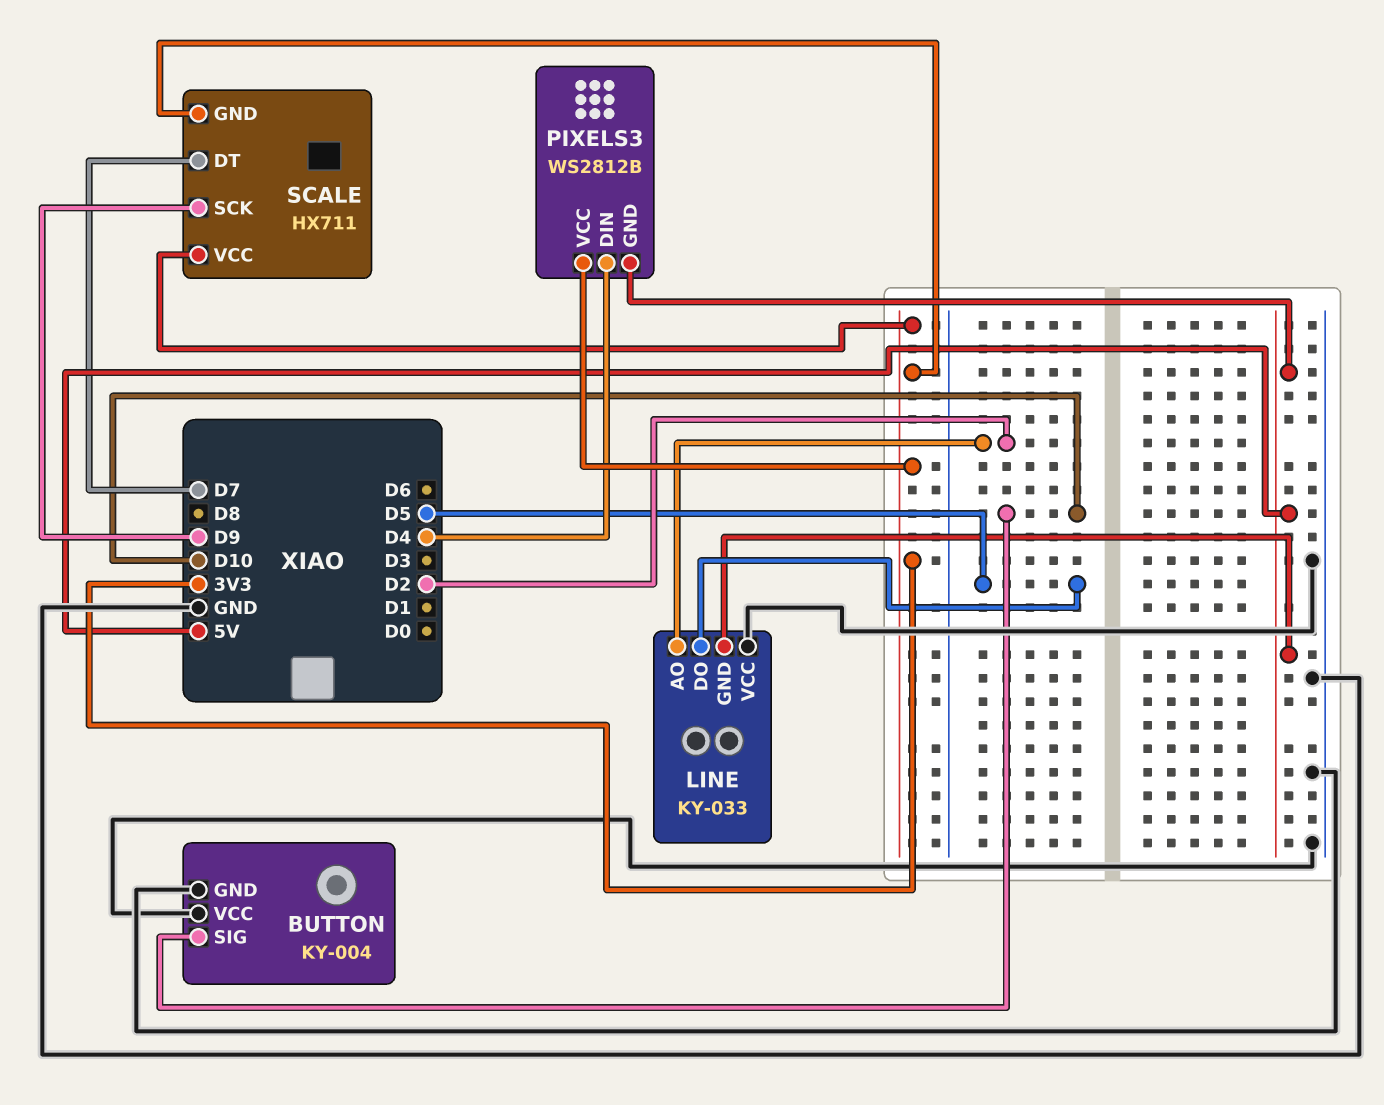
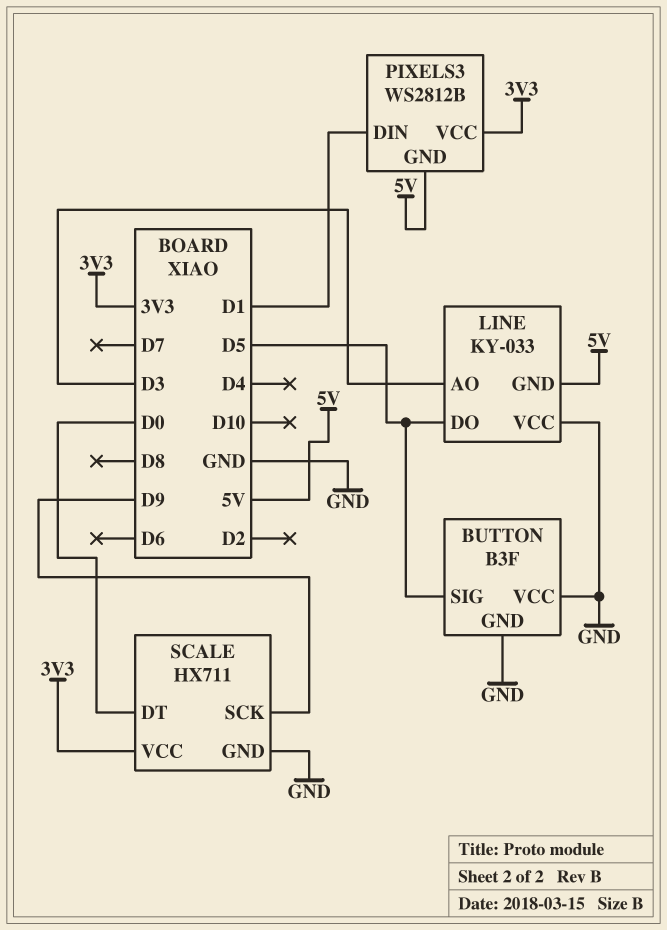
BUTTON: KY-004 -> B3F
BUTTON pin SIG: D10 -> D5
LINE pin AO: D2 -> D3
PIXELS3 pin DIN: D4 -> D1
SCALE pin DT: D7 -> D0
SCALE pin GND: 3V3 -> GND

